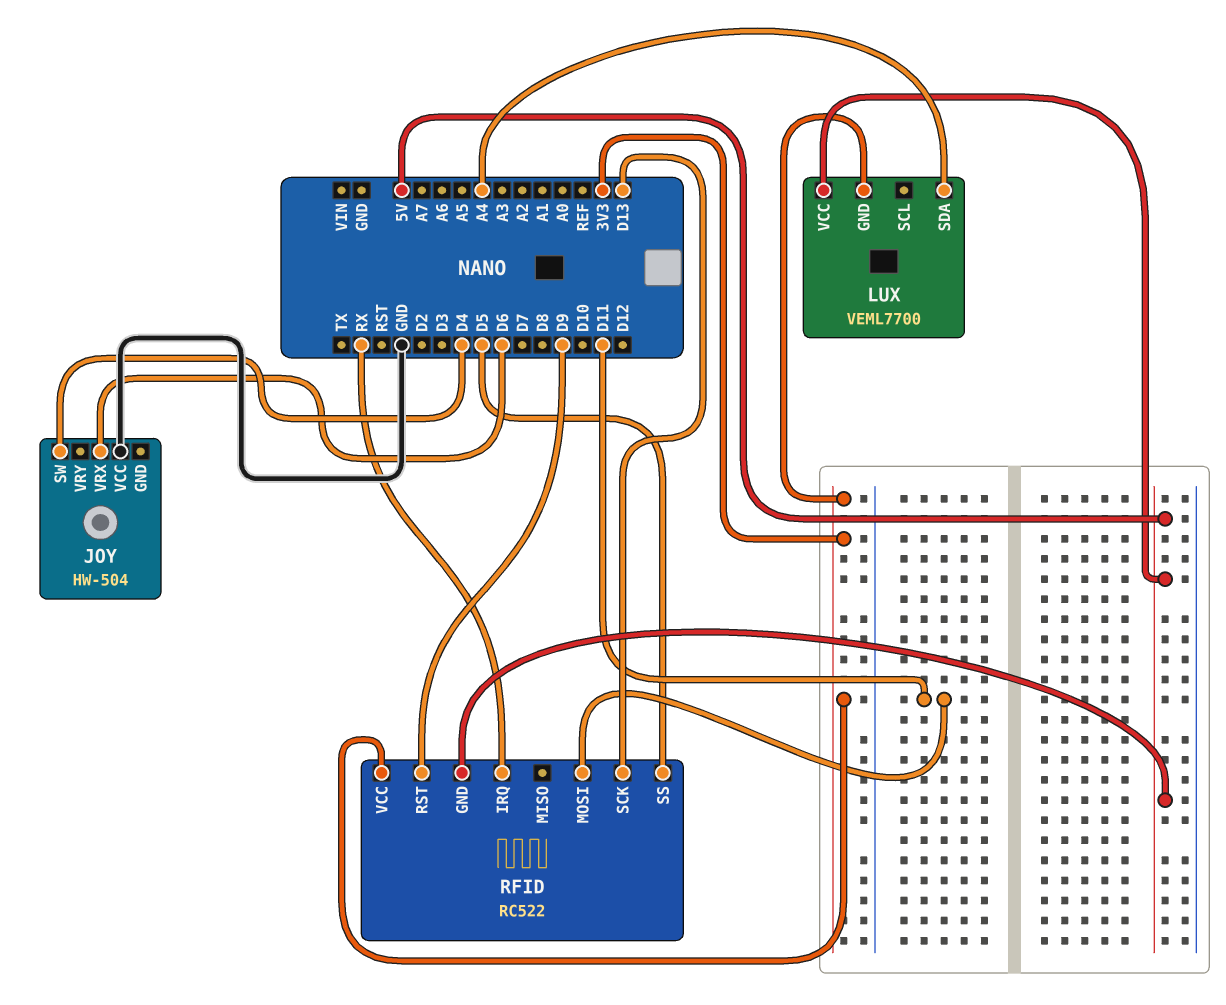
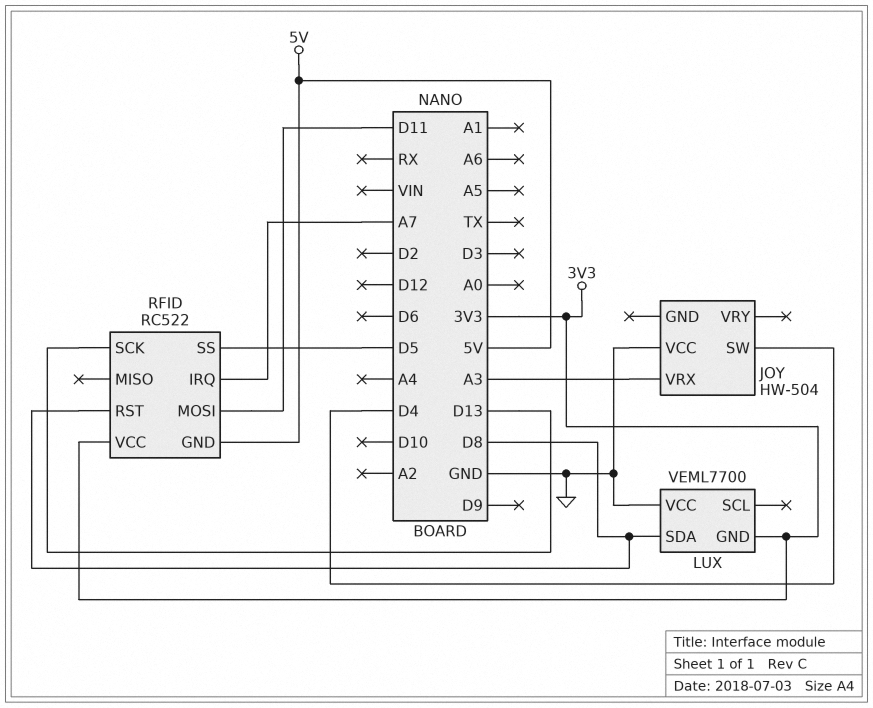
JOY pin VRX: D6 -> A3
LUX pin SDA: A4 -> D8
LUX pin VCC: 5V -> GND
RFID pin IRQ: RX -> A7
RFID pin RST: D9 -> D8

